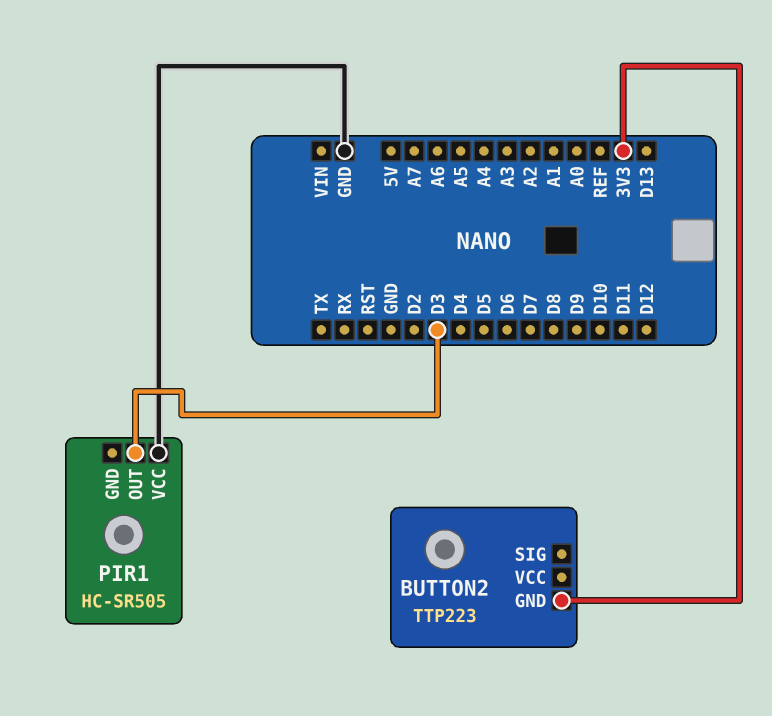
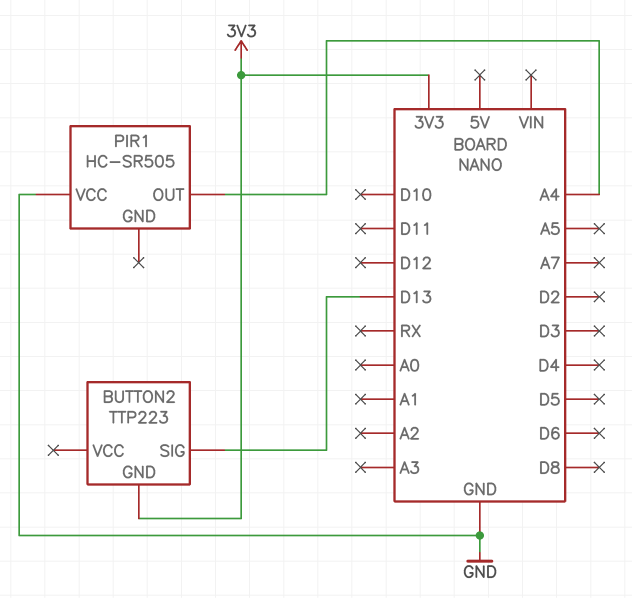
BUTTON2 pin SIG: none -> D13
PIR1 pin OUT: D3 -> A4

